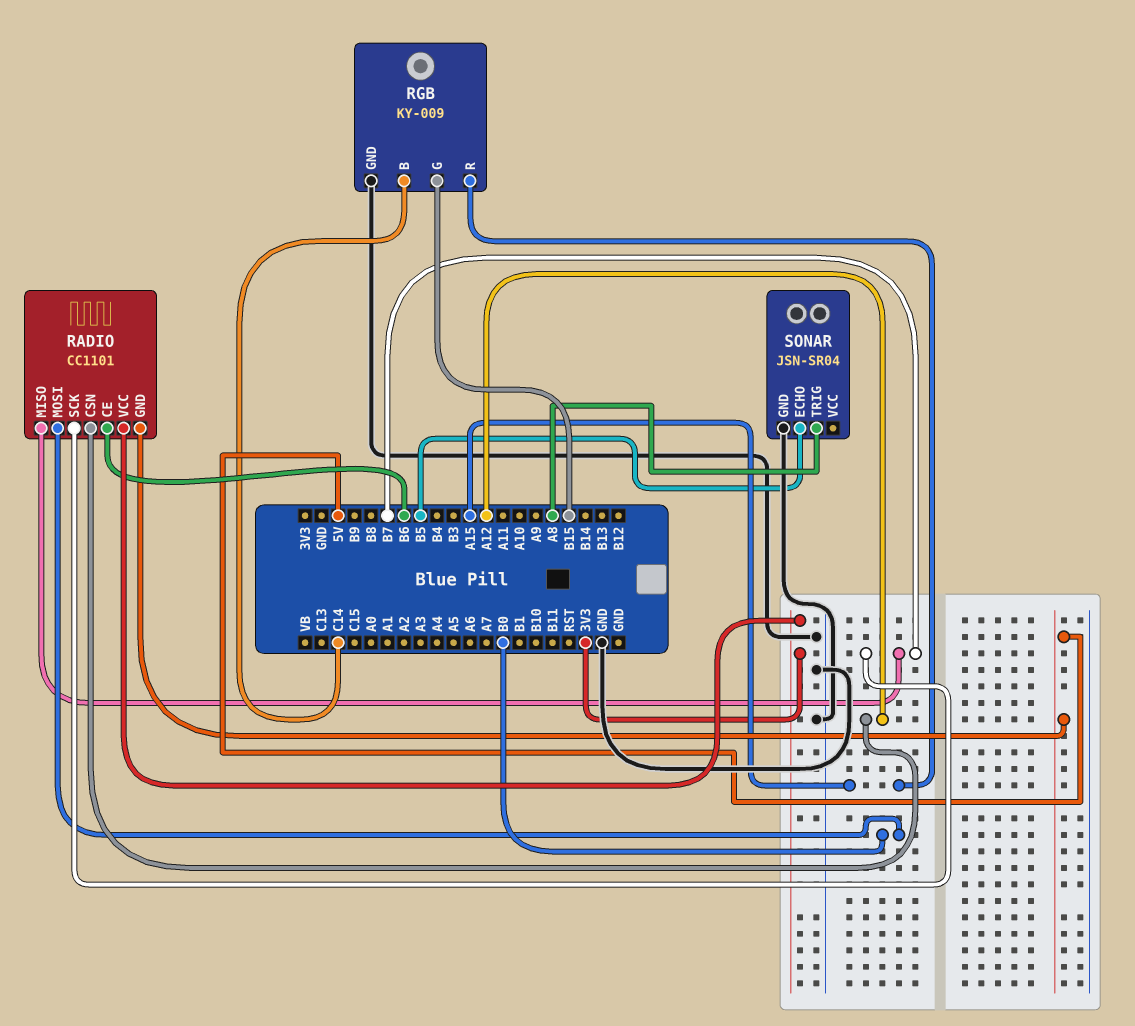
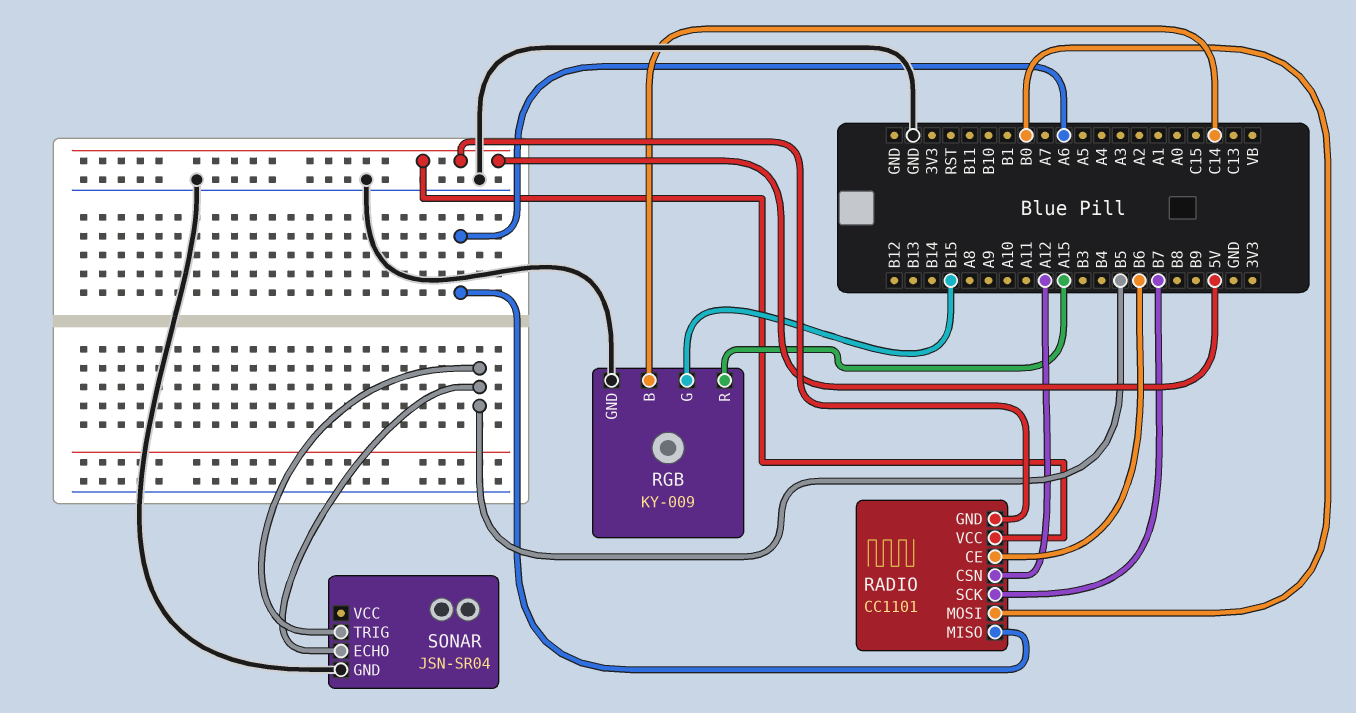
RADIO pin MISO: B7 -> A6
RADIO pin VCC: 3V3 -> 5V
SONAR pin TRIG: A8 -> B5

